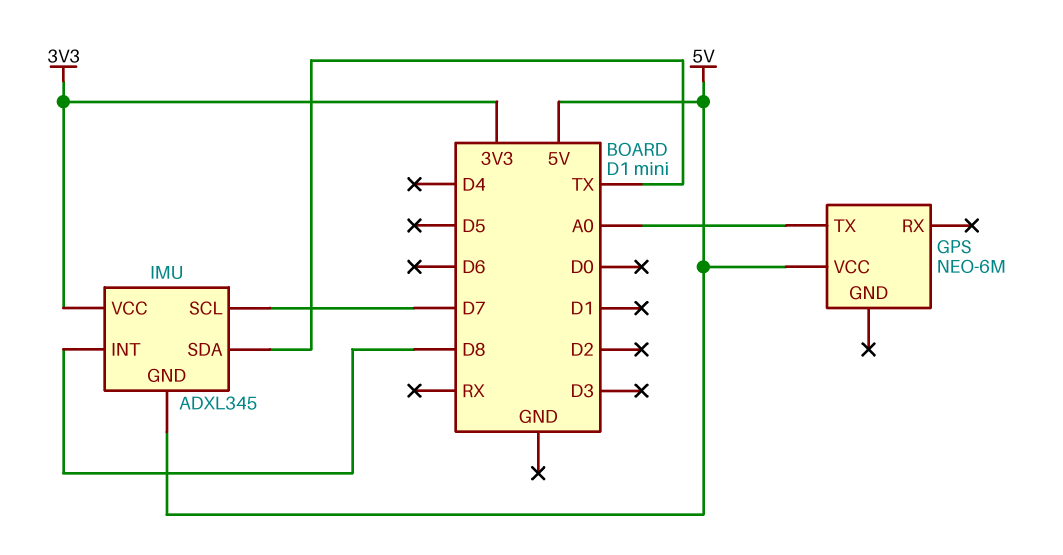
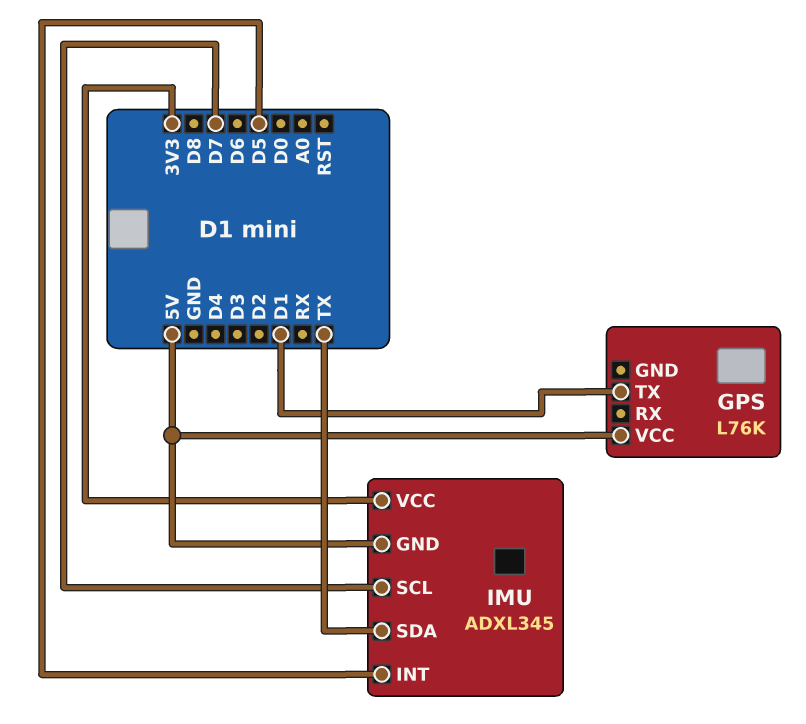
GPS: NEO-6M -> L76K
GPS pin TX: A0 -> D1
IMU pin INT: D8 -> D5

